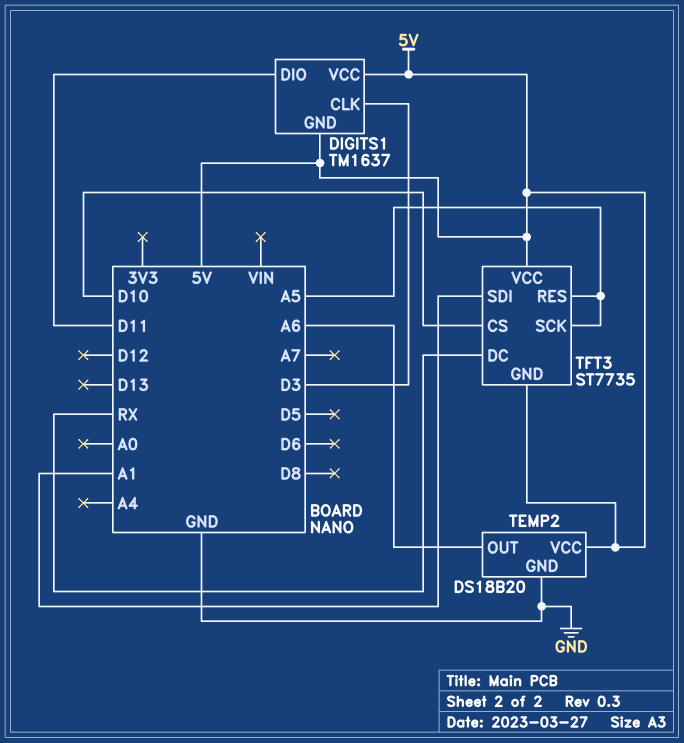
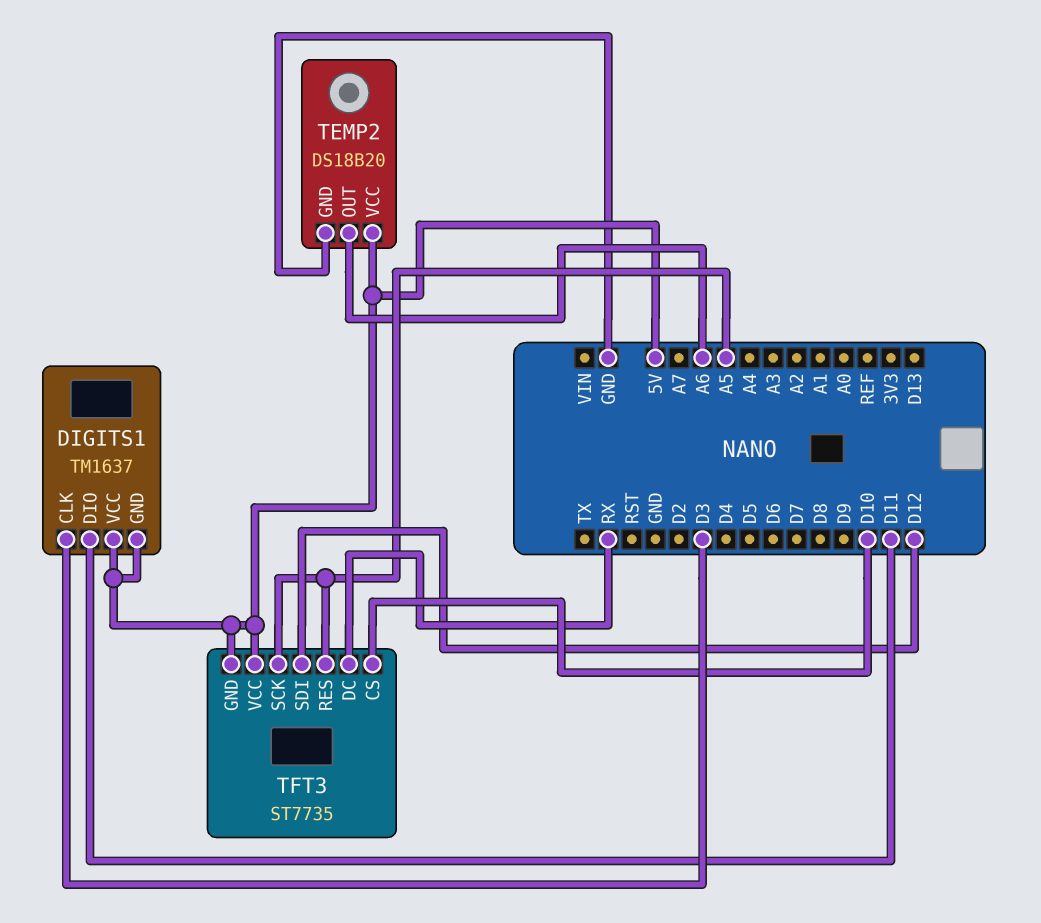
TFT3 pin SDI: A1 -> D12

